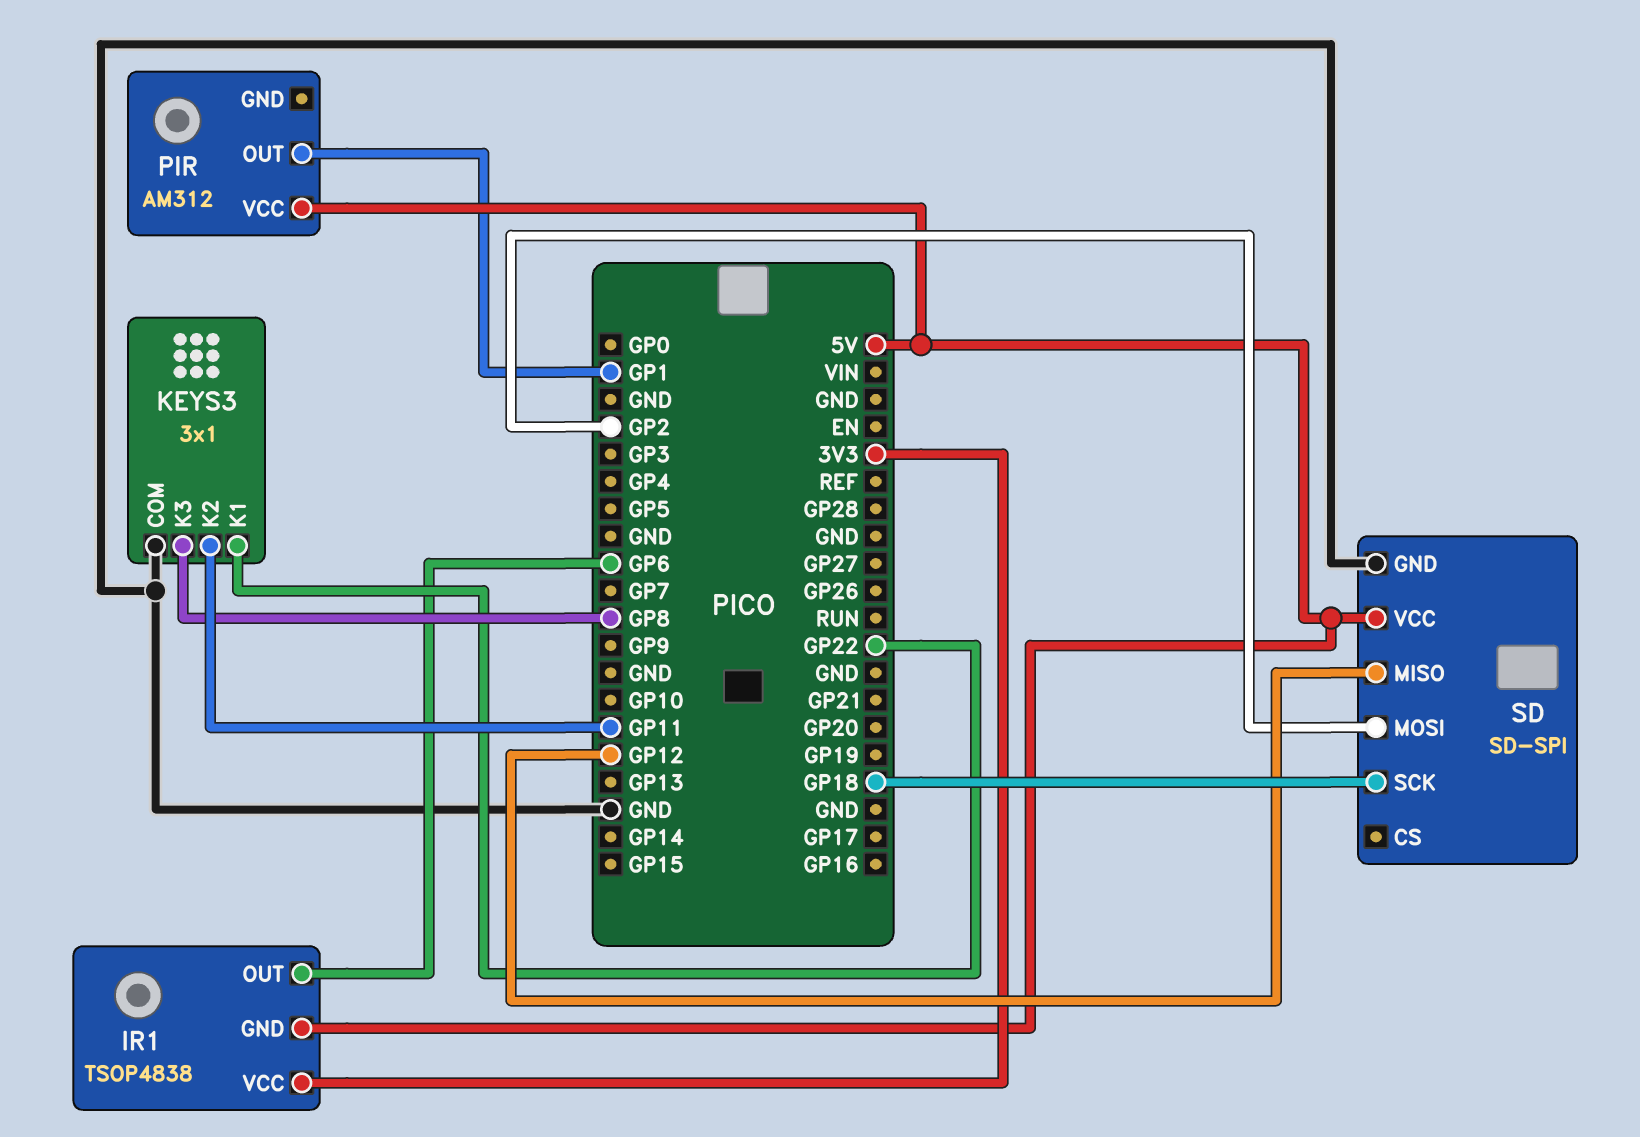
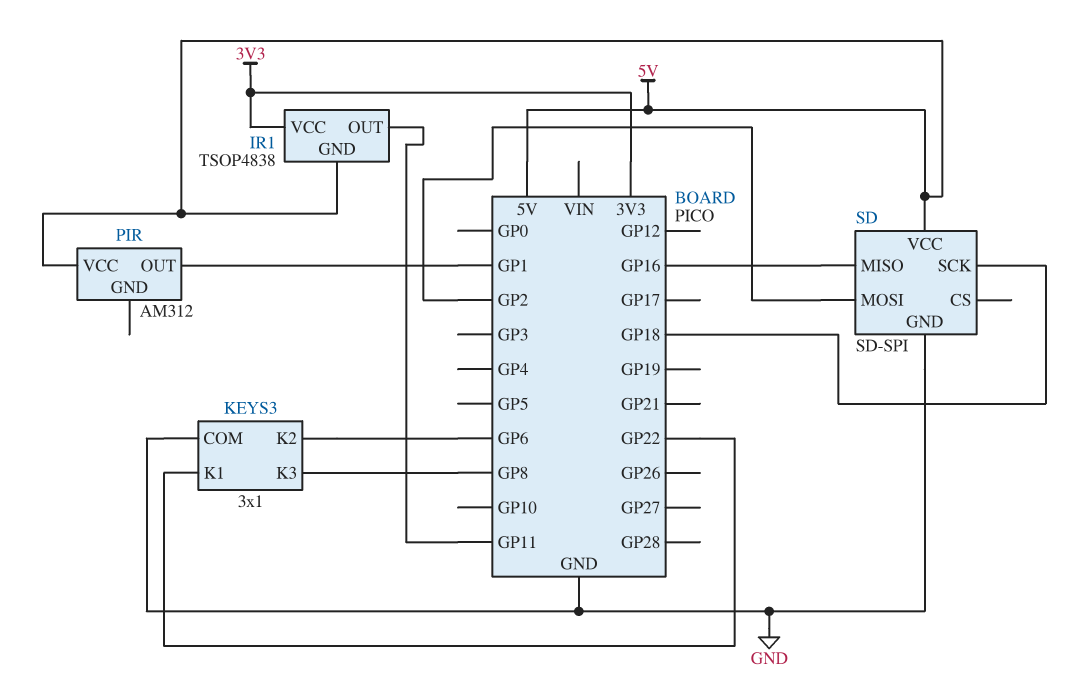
IR1 pin OUT: GP6 -> GP11
KEYS3 pin K2: GP11 -> GP6
SD pin MISO: GP12 -> GP16

